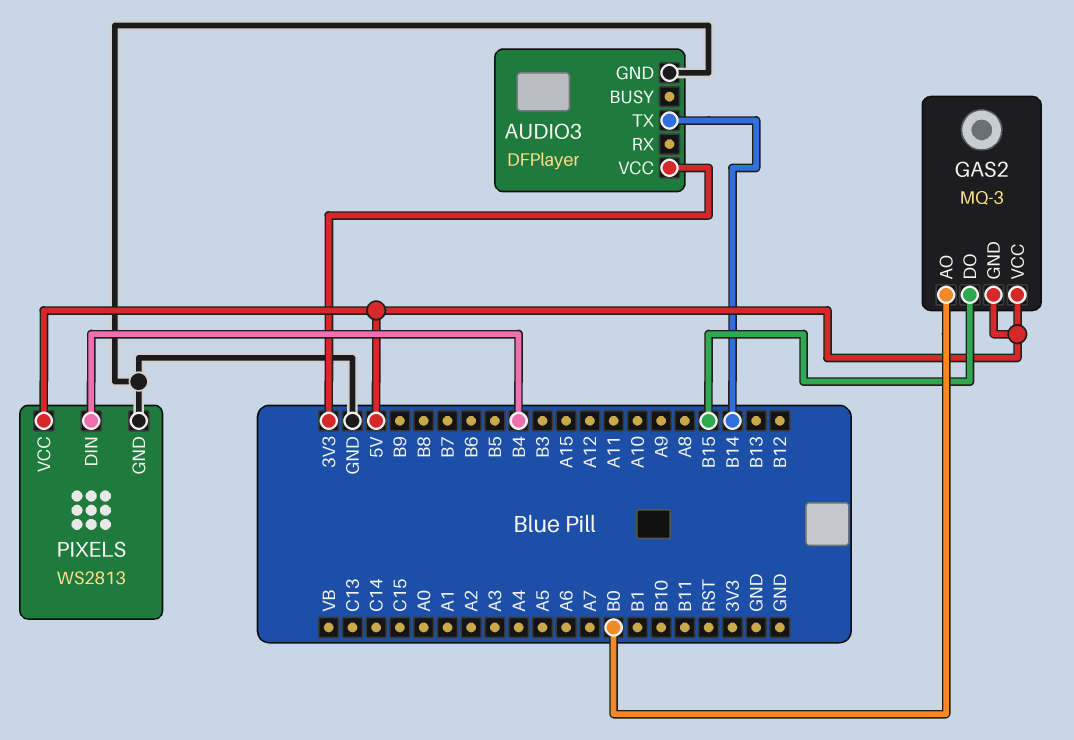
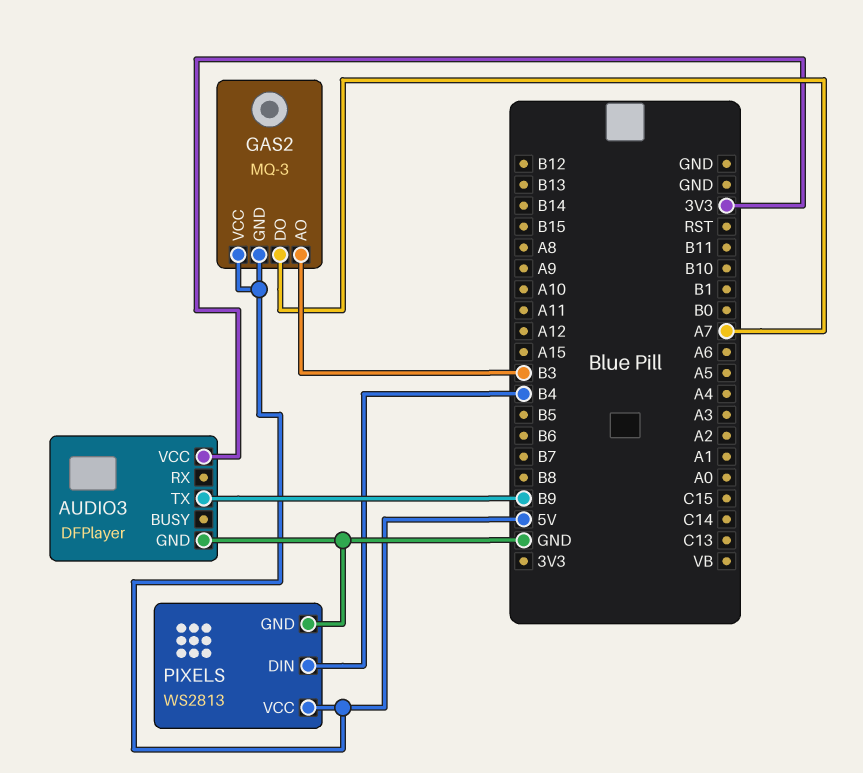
AUDIO3 pin TX: B14 -> B9
GAS2 pin AO: B0 -> B3
GAS2 pin DO: B15 -> A7

